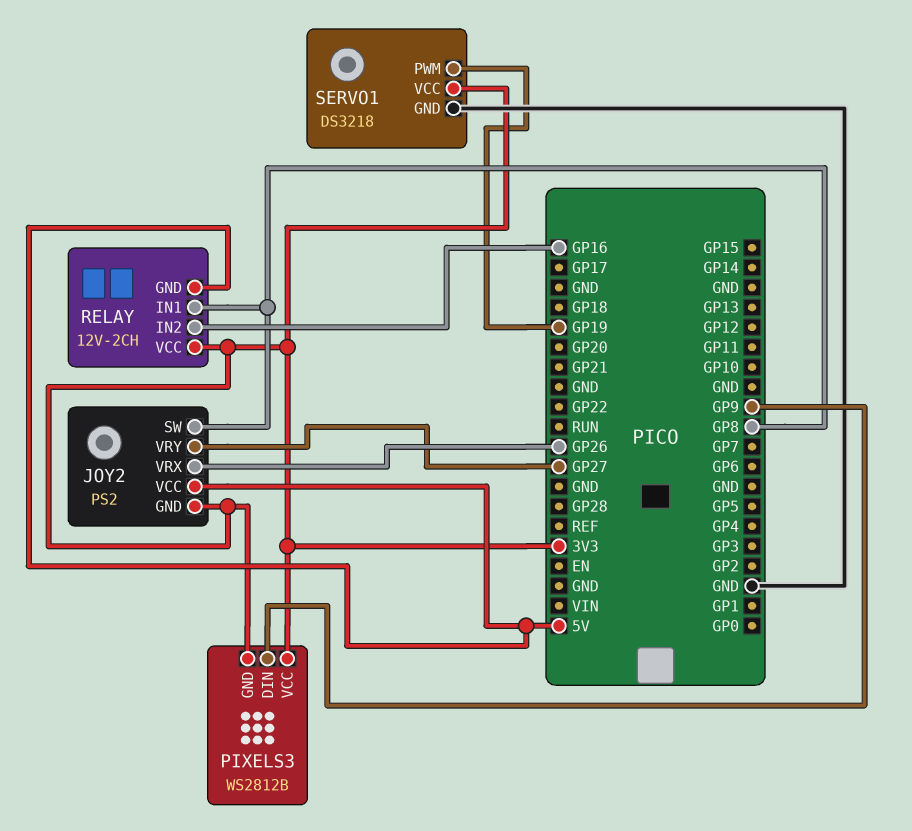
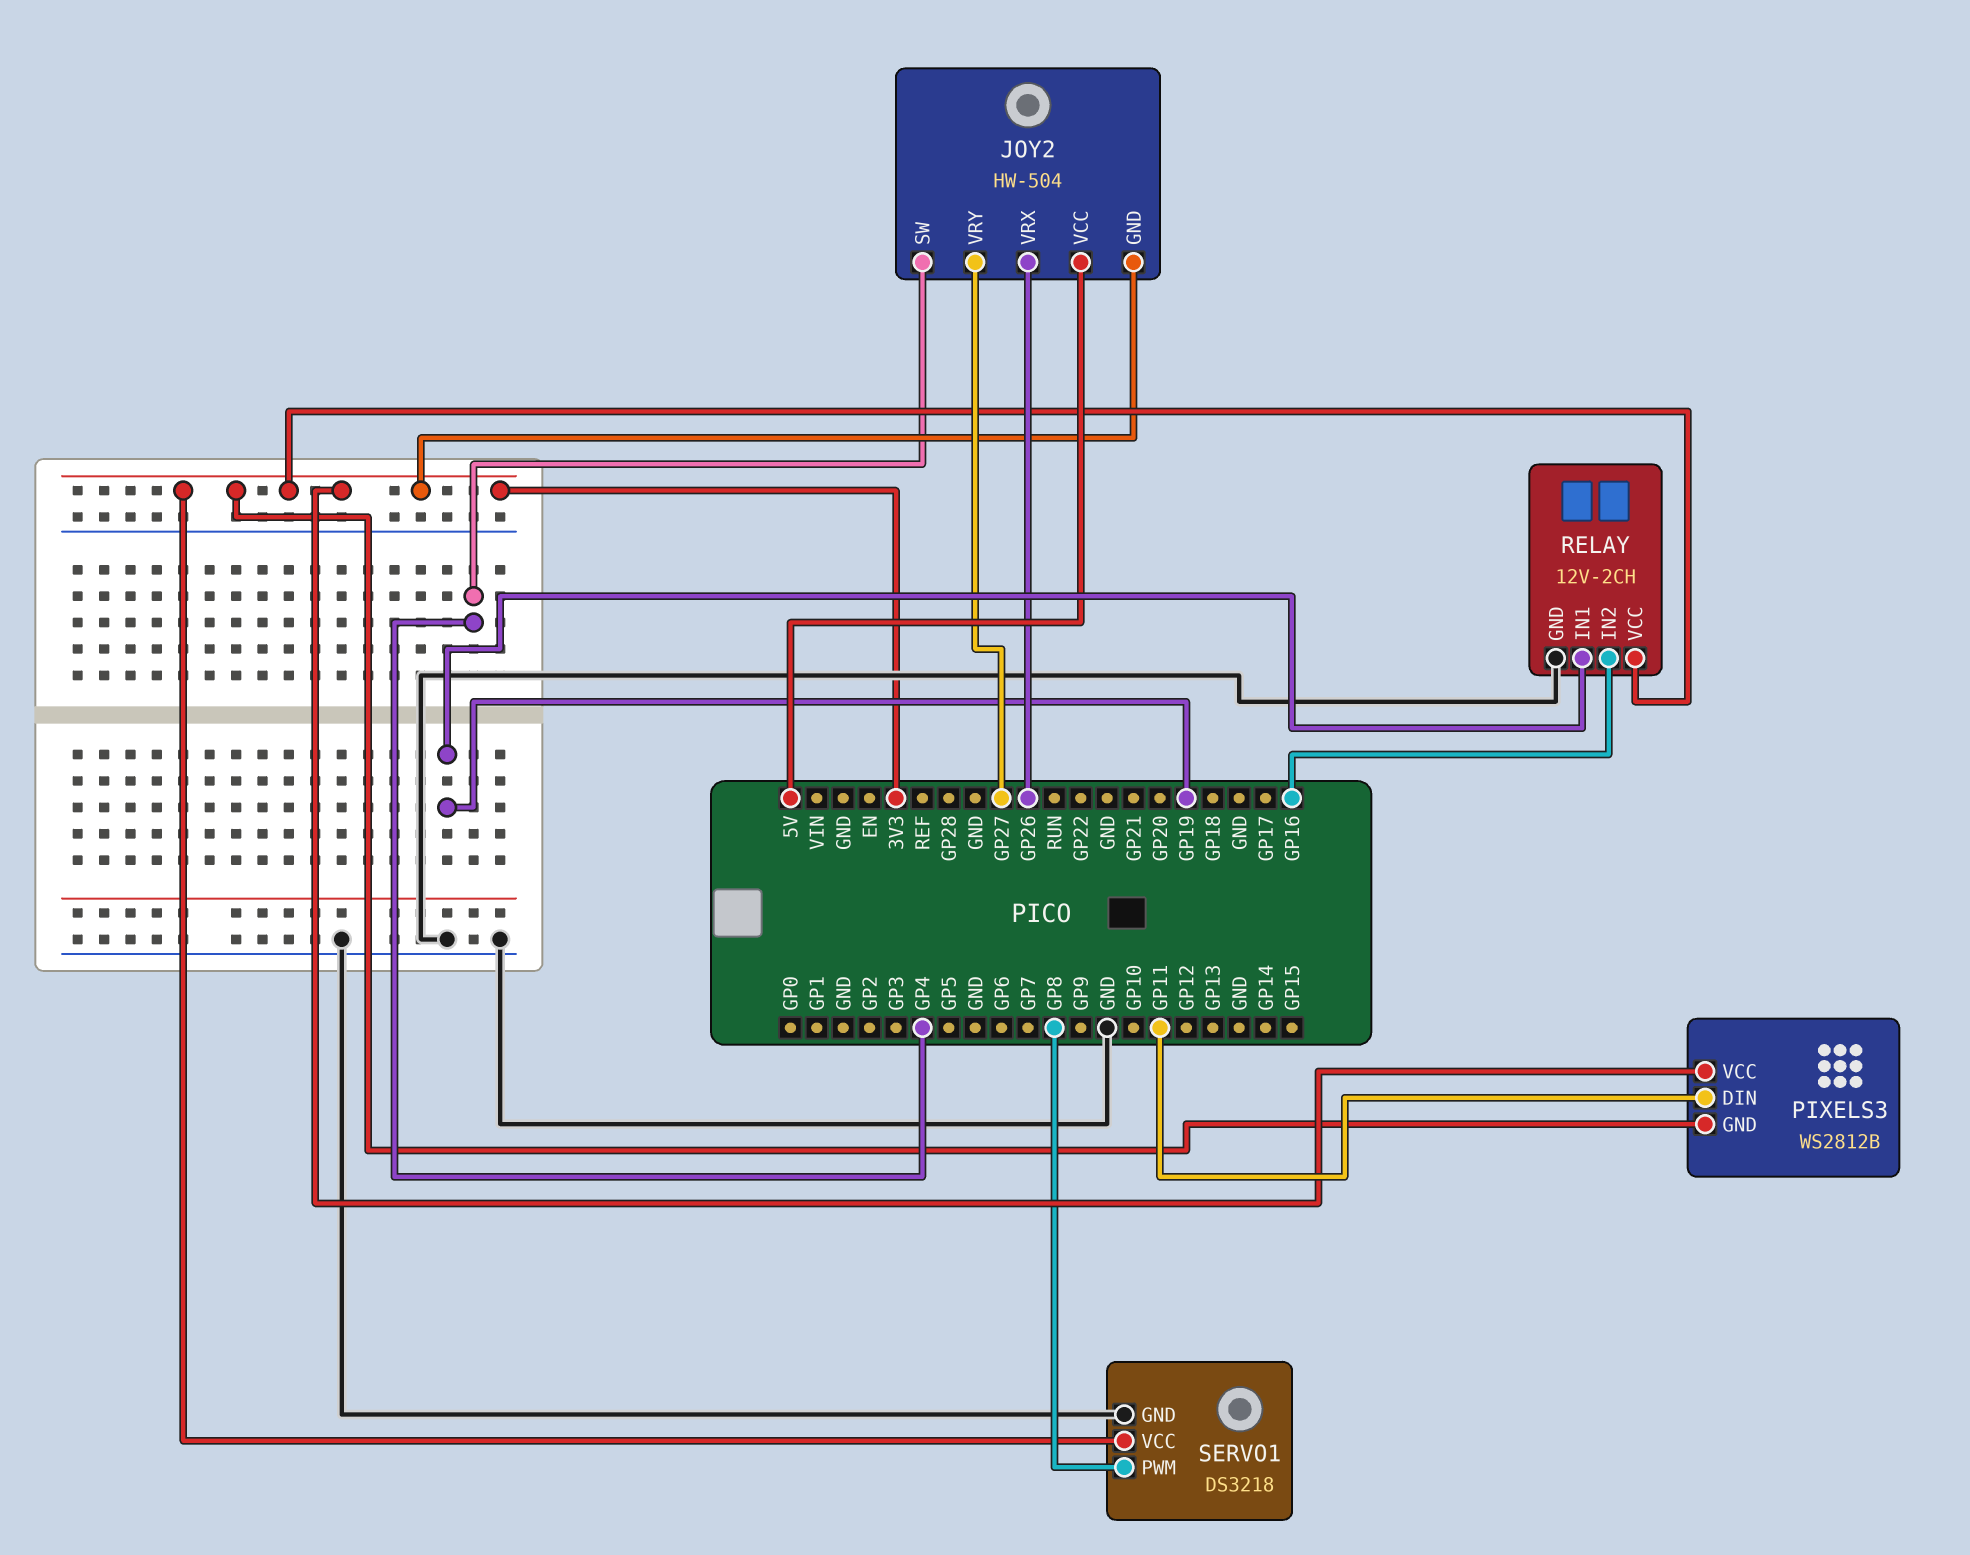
JOY2: PS2 -> HW-504
JOY2 pin SW: GP8 -> GP4
PIXELS3 pin DIN: GP9 -> GP11
RELAY pin GND: 5V -> GND
RELAY pin IN1: GP8 -> GP19
SERVO1 pin PWM: GP19 -> GP8

